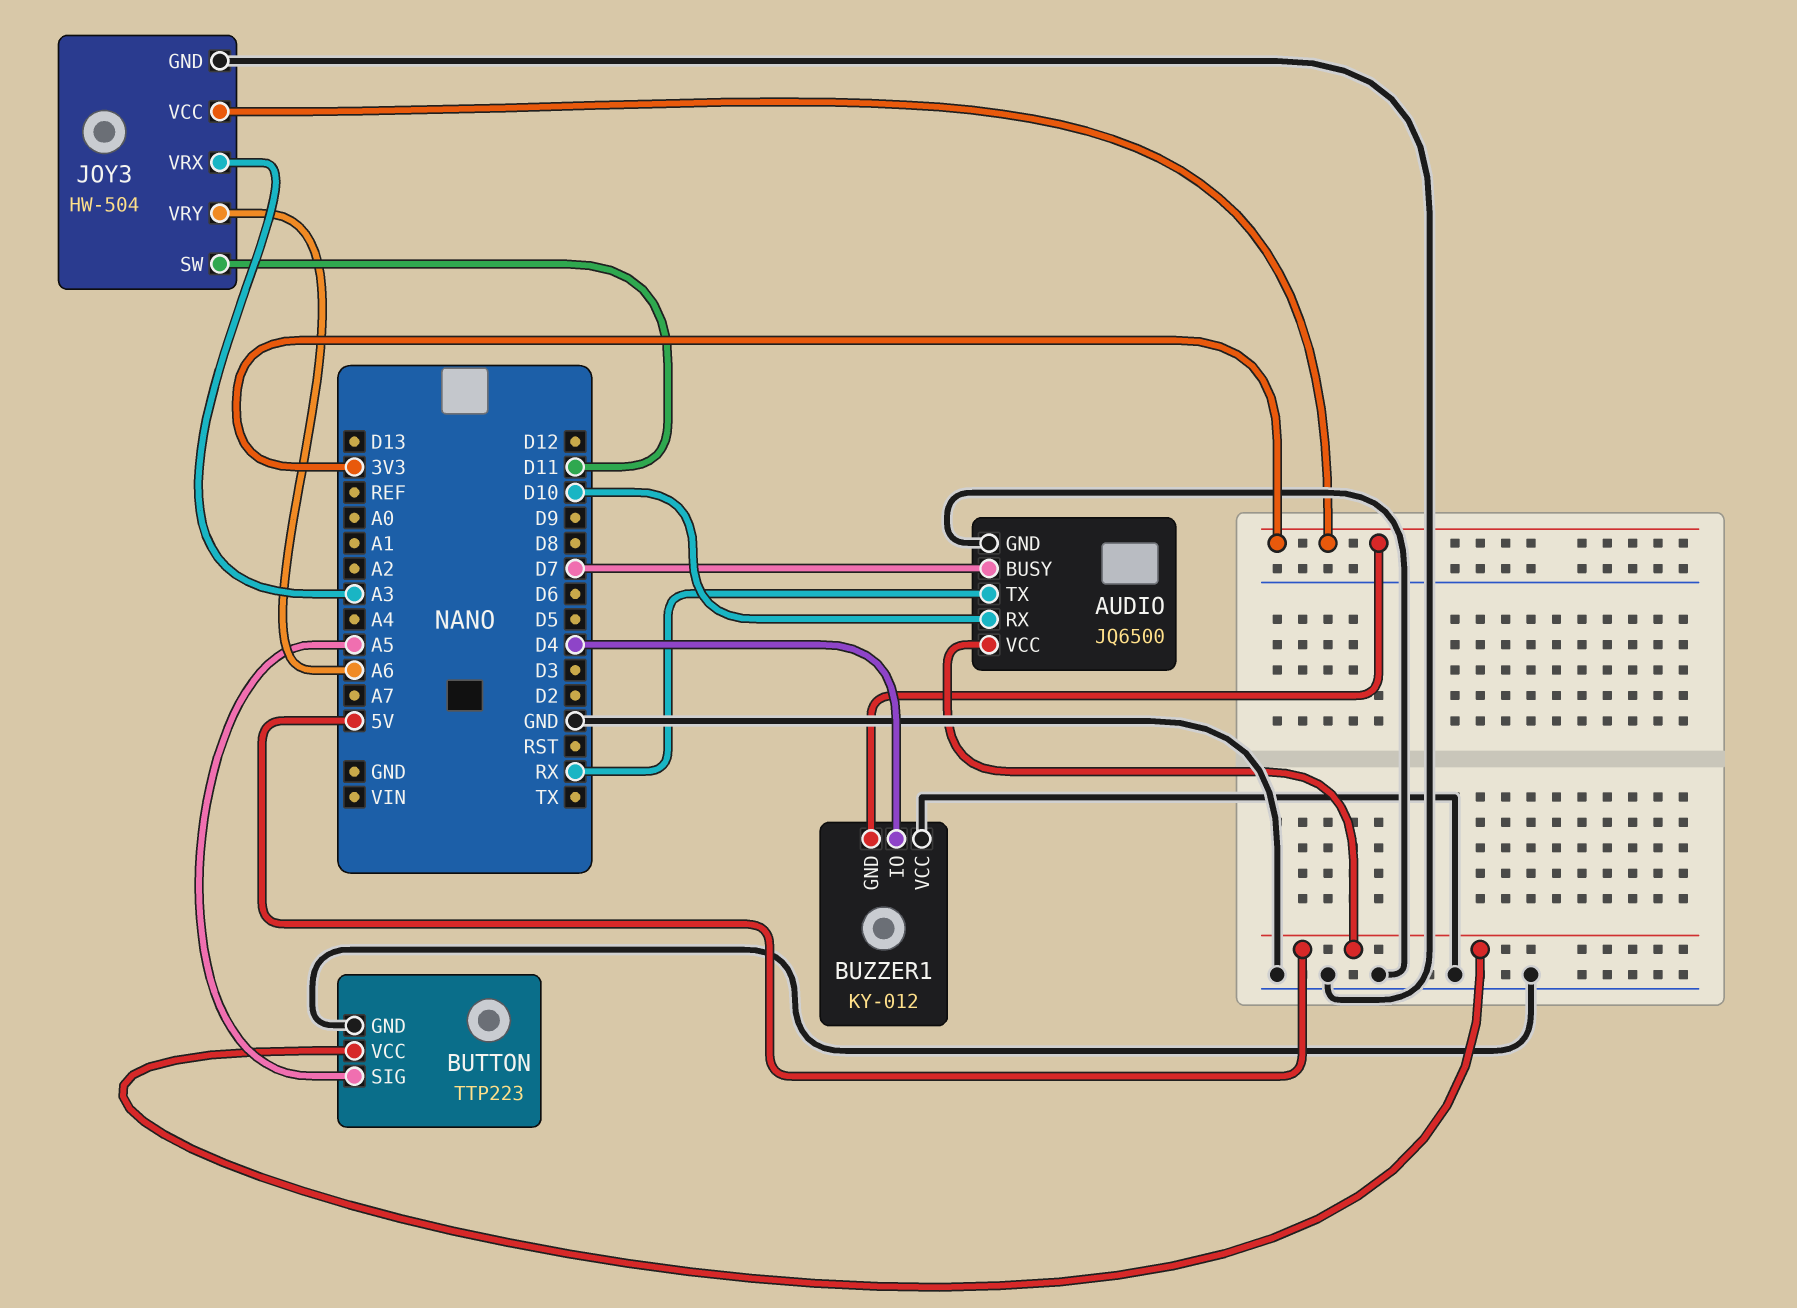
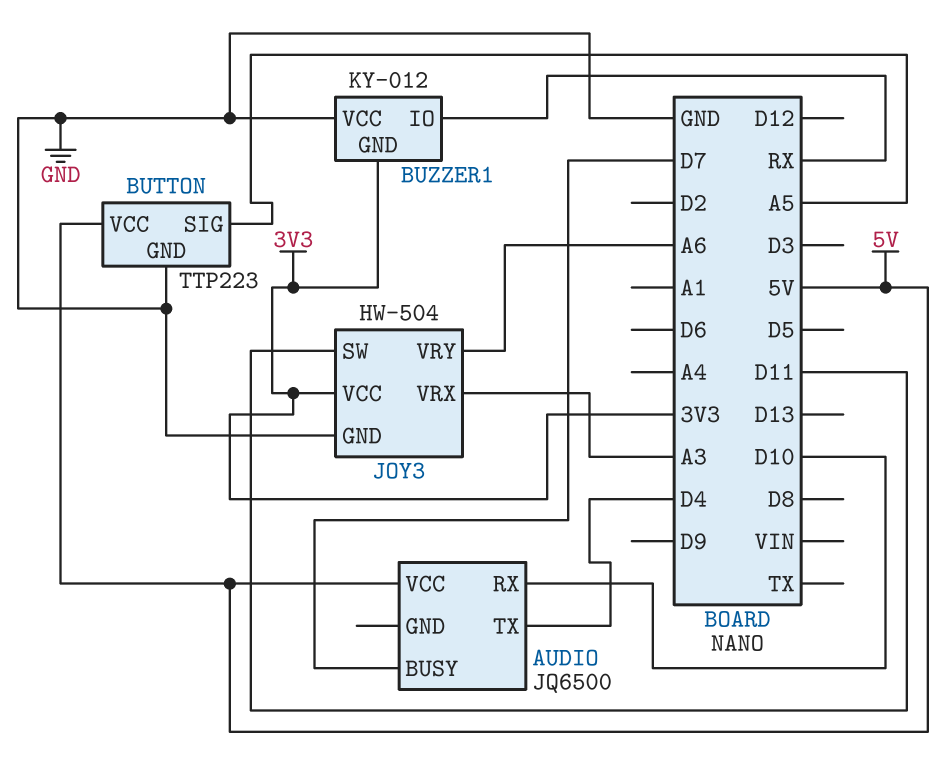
AUDIO pin GND: GND -> none
AUDIO pin TX: RX -> D4
BUZZER1 pin IO: D4 -> RX

